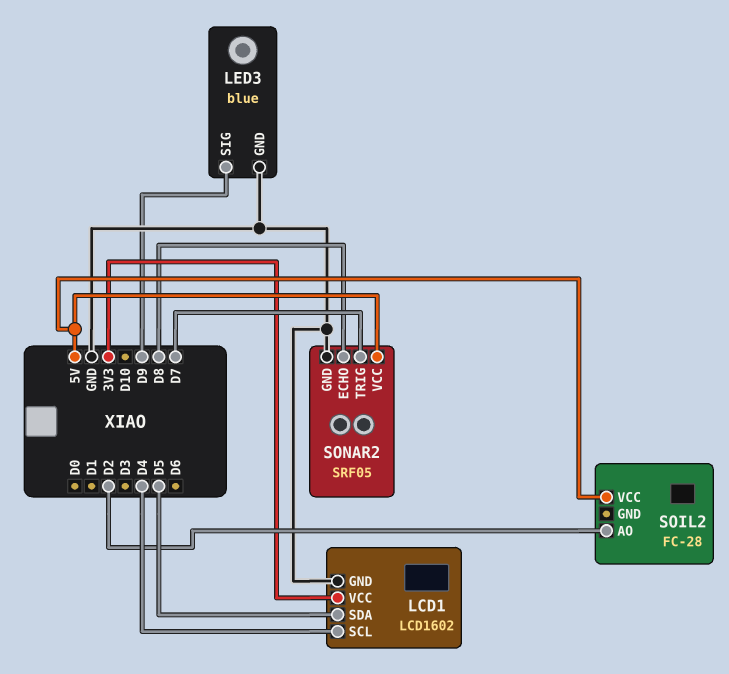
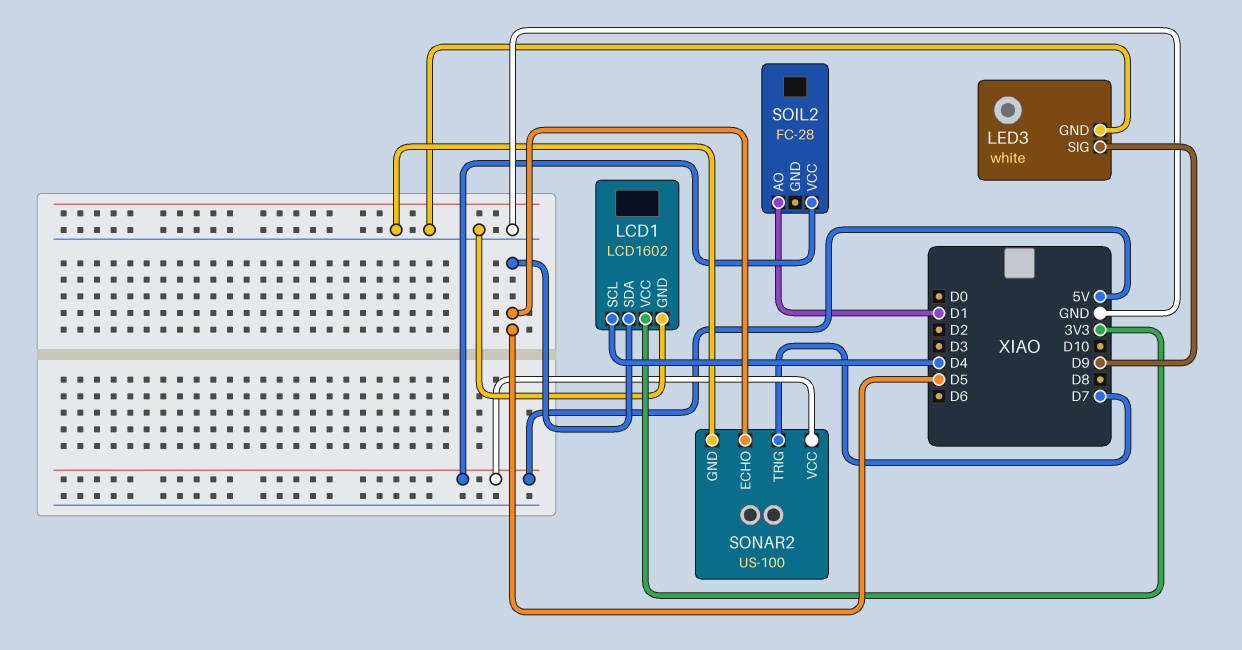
LED3: blue -> white
SOIL2 pin AO: D2 -> D1
SONAR2: SRF05 -> US-100
SONAR2 pin ECHO: D8 -> D5

